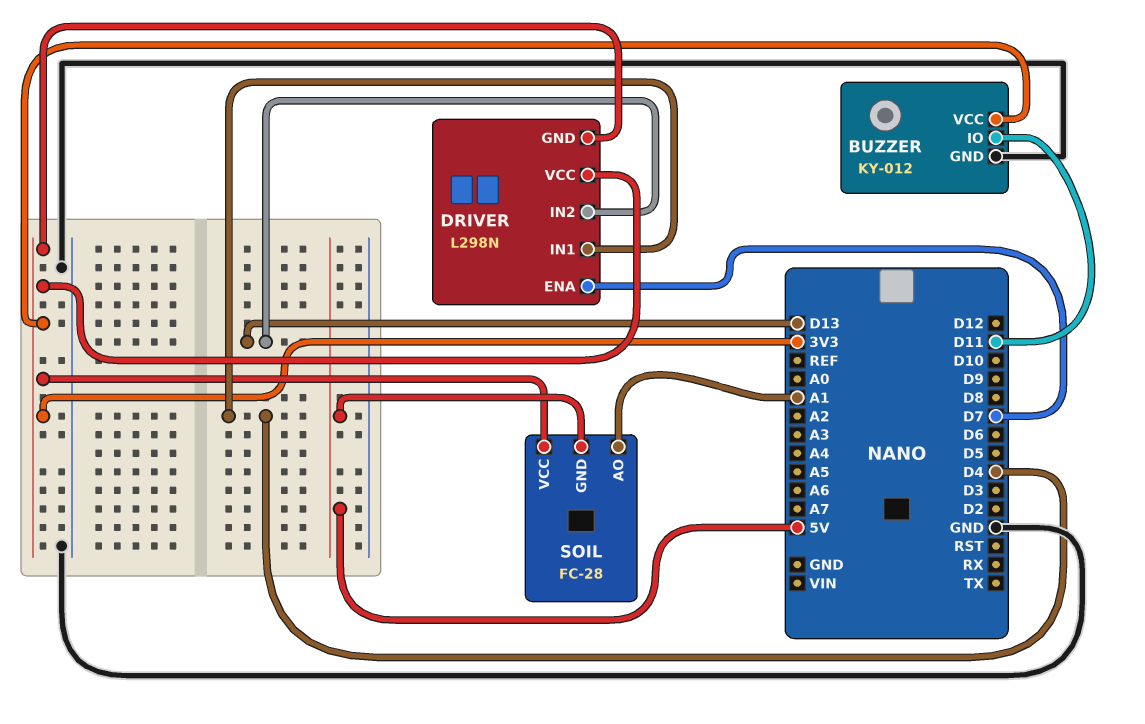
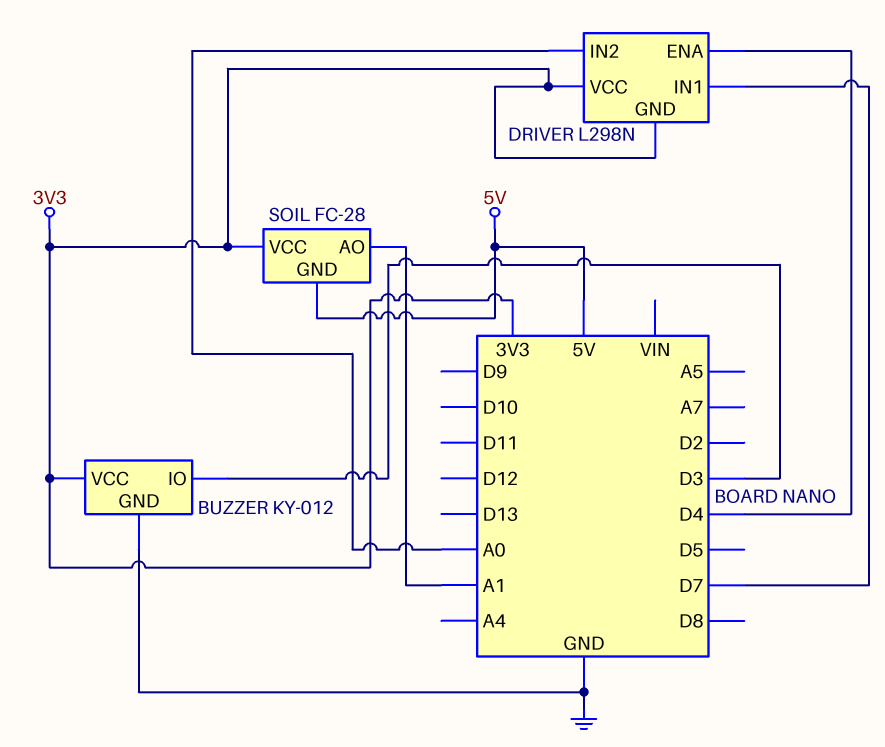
BUZZER pin IO: D11 -> D3
DRIVER pin ENA: D7 -> D4
DRIVER pin IN1: D4 -> D7
DRIVER pin IN2: D13 -> A0

